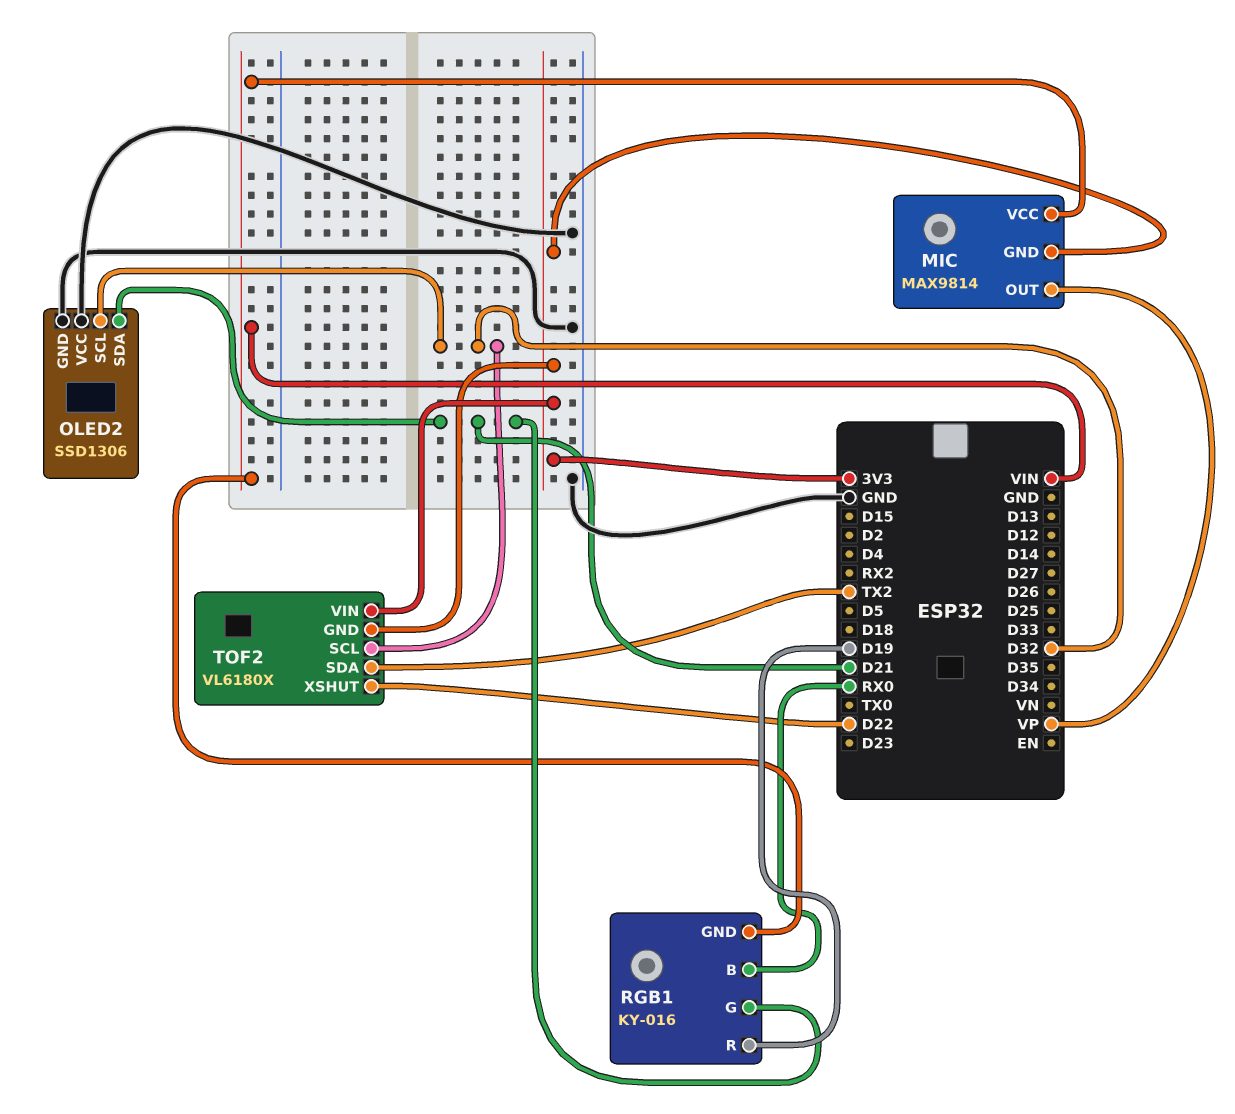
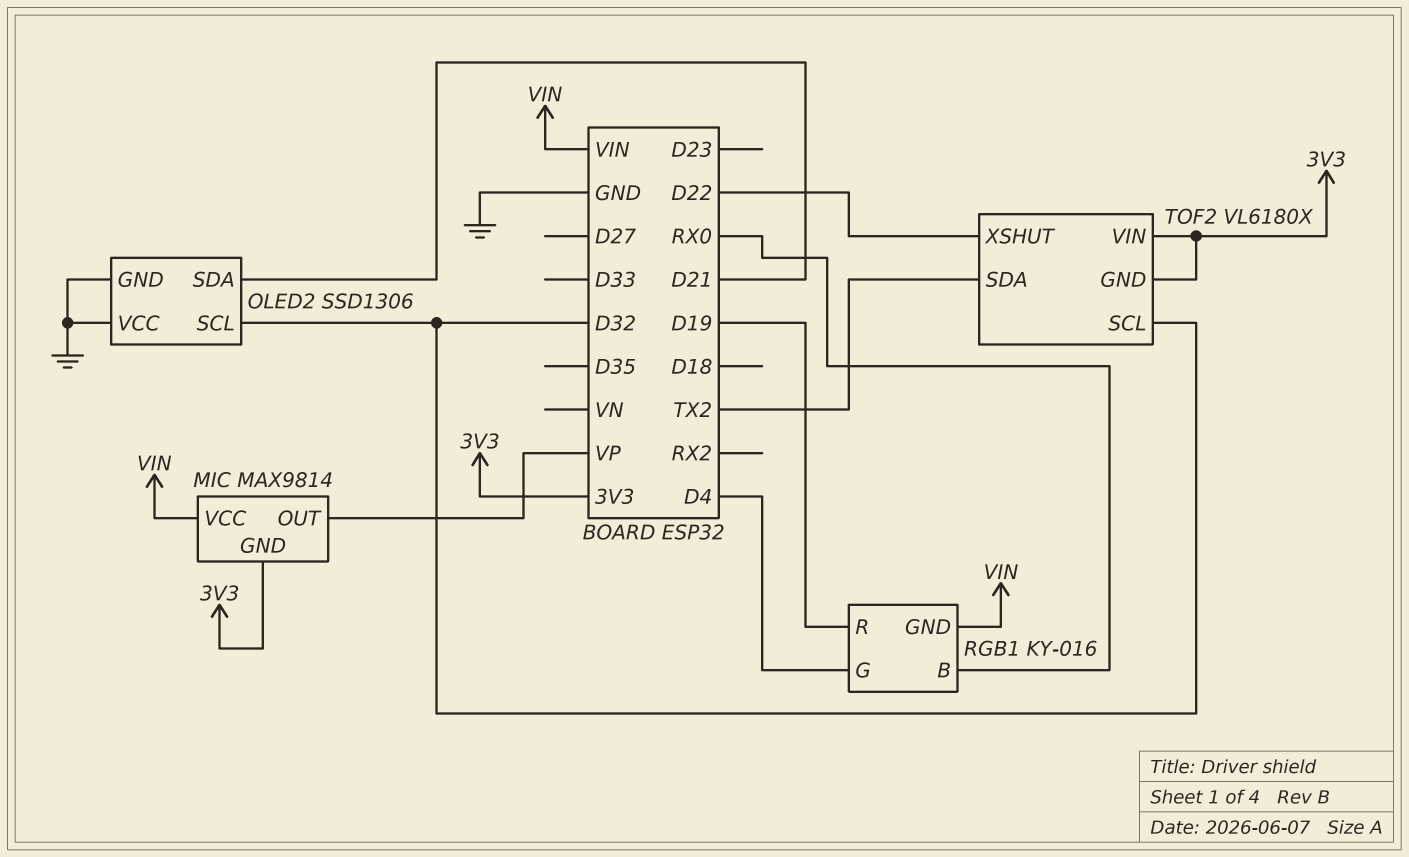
RGB1 pin G: D21 -> D4

